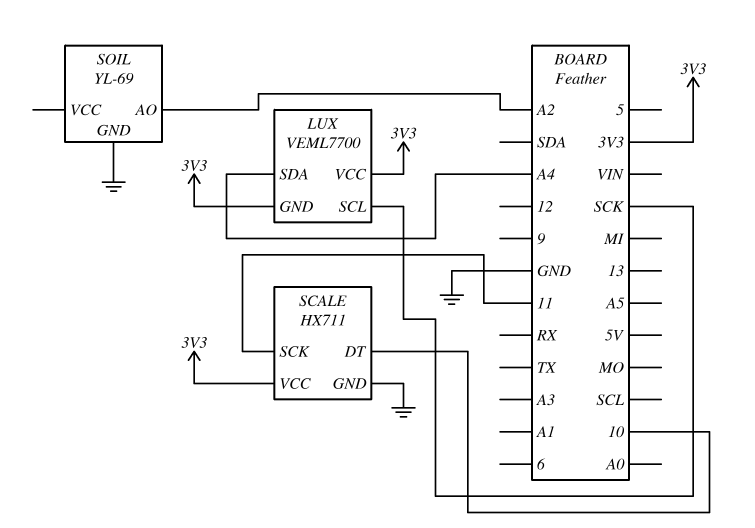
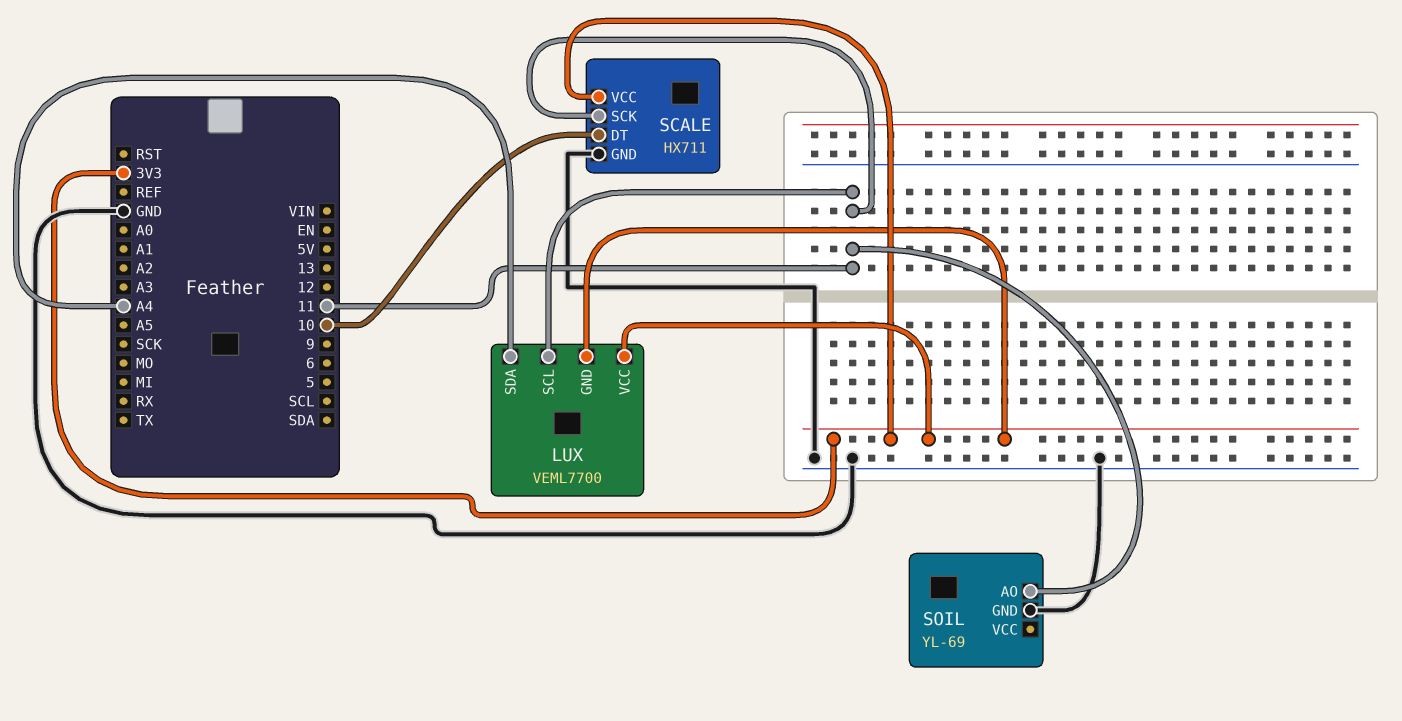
LUX pin SCL: SCK -> 11
SOIL pin AO: A2 -> 11

